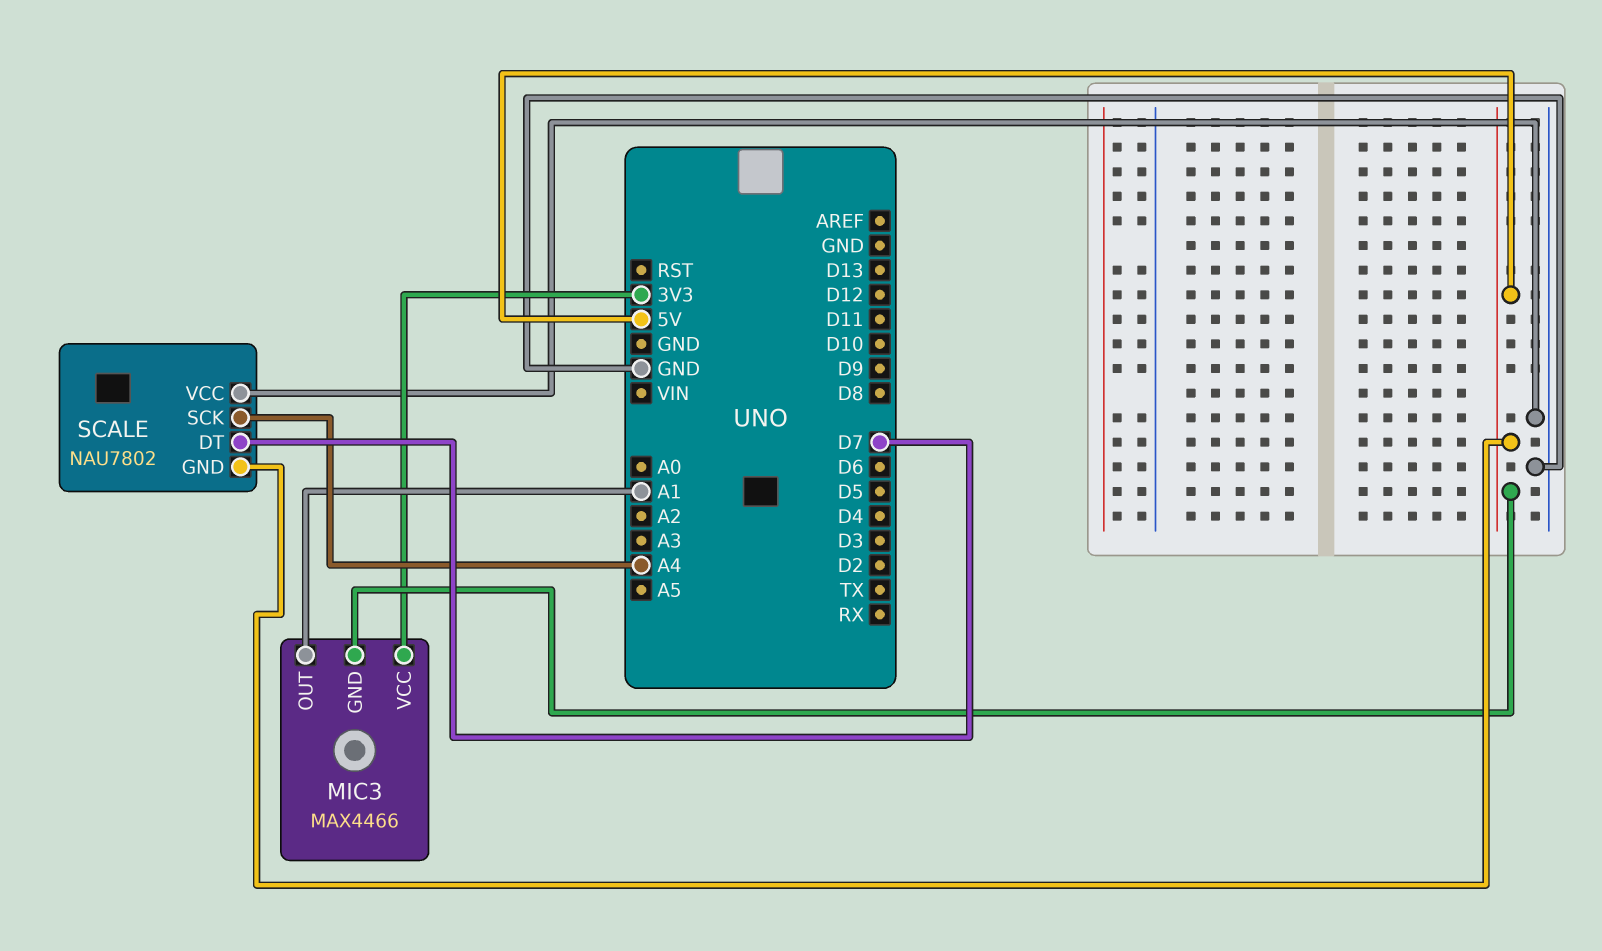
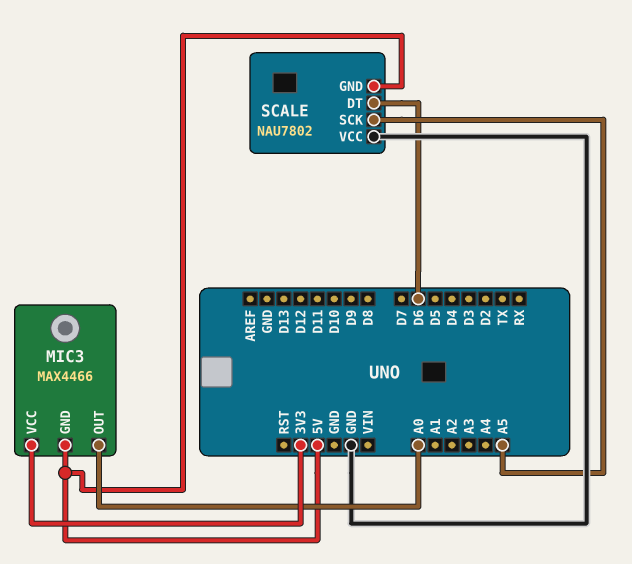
MIC3 pin OUT: A1 -> A0
SCALE pin DT: D7 -> D6
SCALE pin SCK: A4 -> A5

